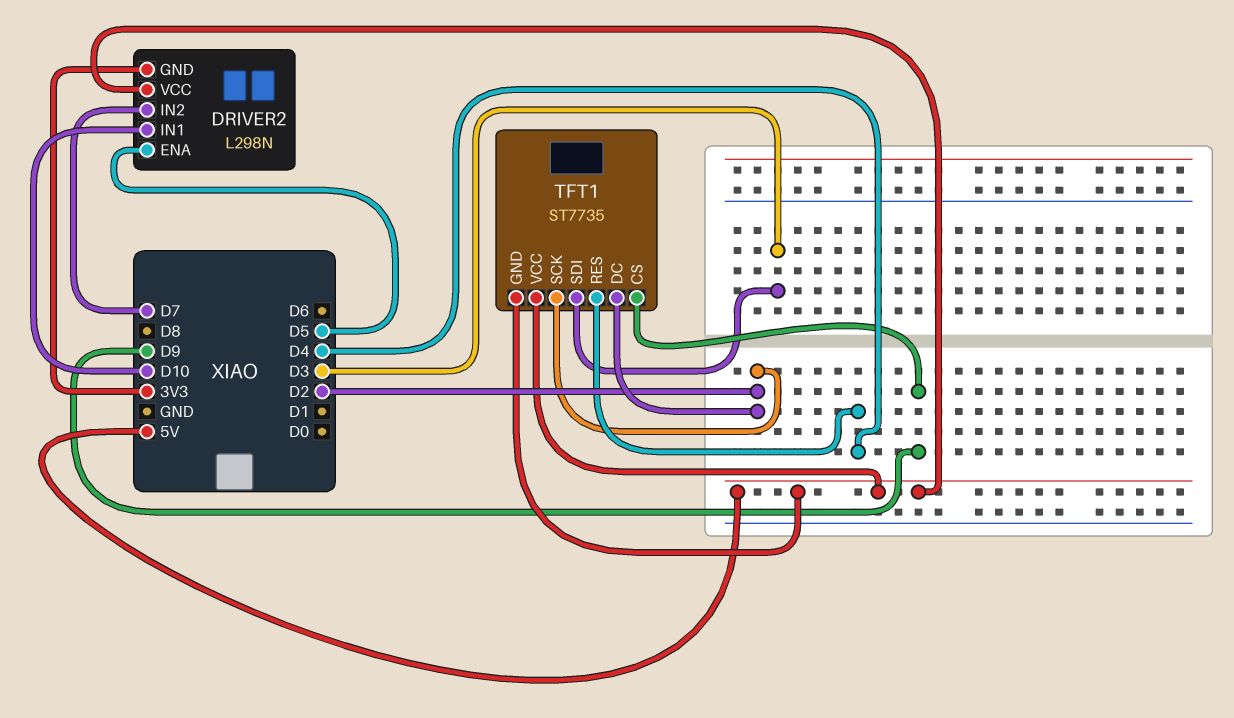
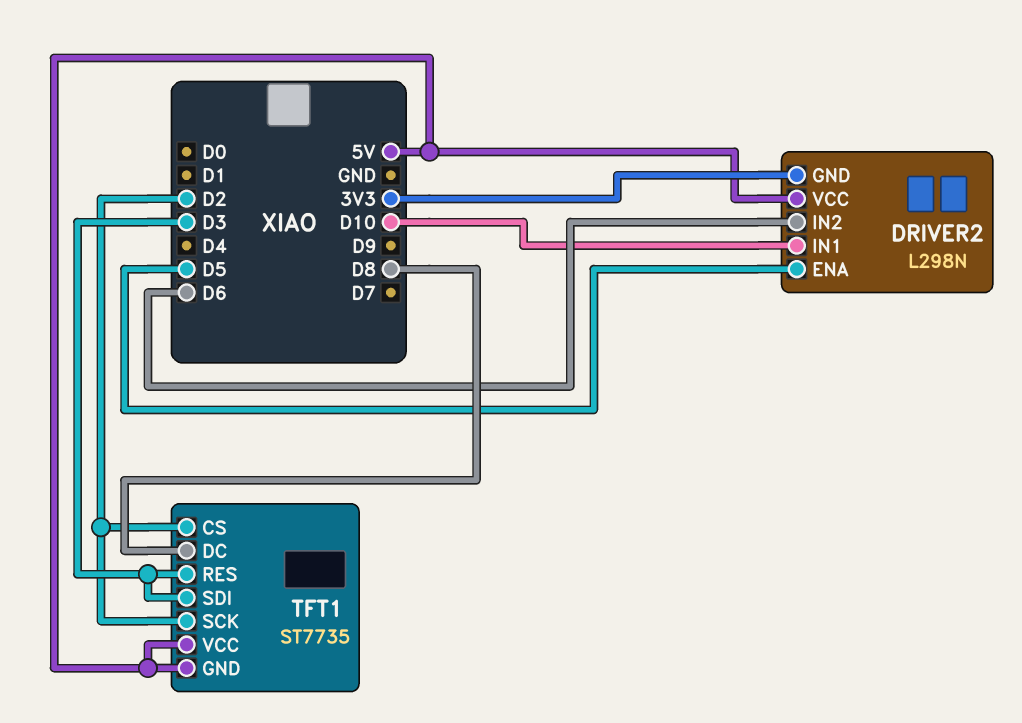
DRIVER2 pin IN2: D7 -> D6
TFT1 pin CS: D9 -> D2
TFT1 pin DC: D2 -> D8
TFT1 pin RES: D4 -> D3

